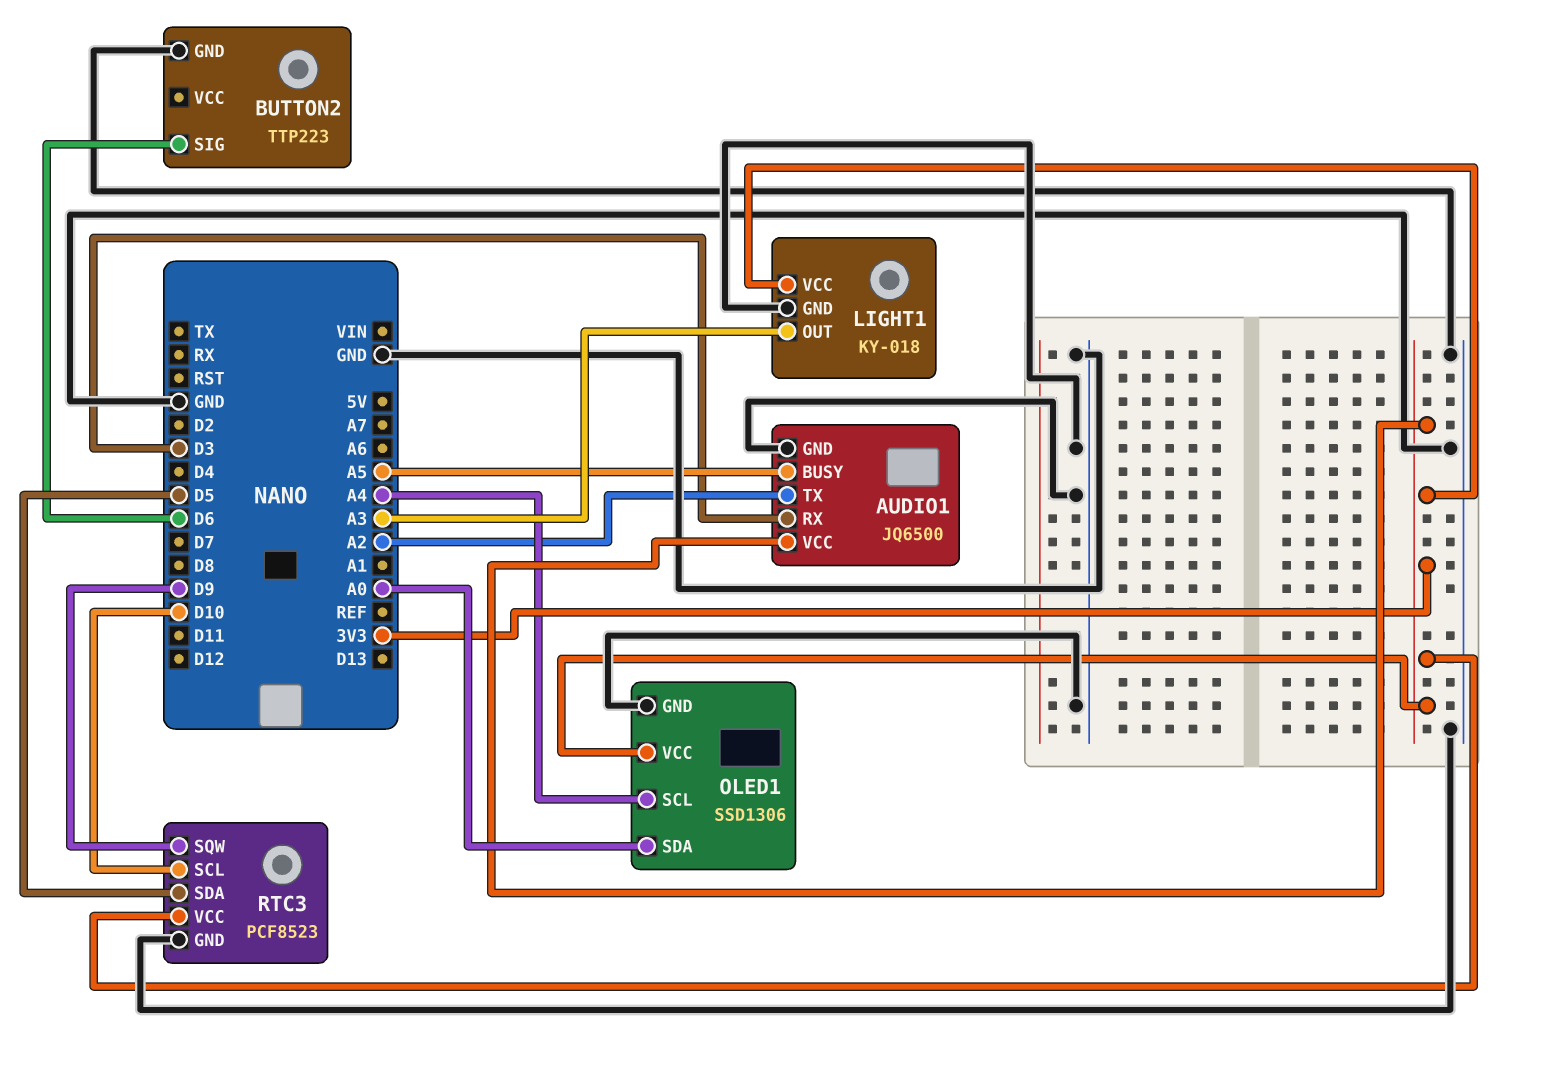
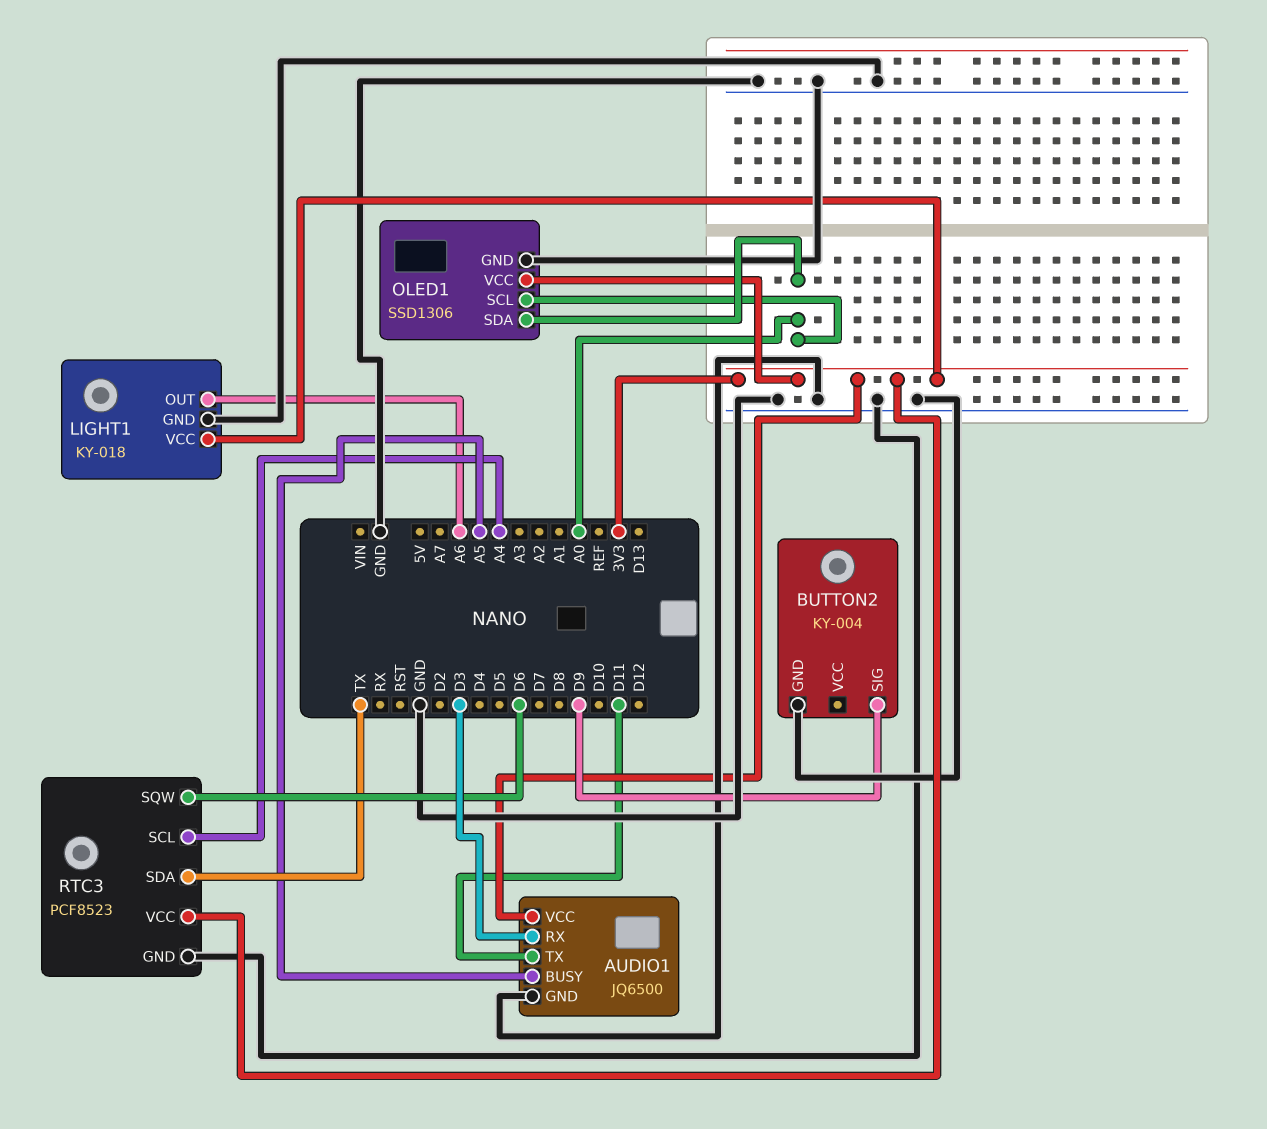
AUDIO1 pin TX: A2 -> D11
BUTTON2: TTP223 -> KY-004
BUTTON2 pin SIG: D6 -> D9
LIGHT1 pin OUT: A3 -> A6
OLED1 pin SCL: A4 -> A0
RTC3 pin SCL: D10 -> A4
RTC3 pin SDA: D5 -> TX
RTC3 pin SQW: D9 -> D6

